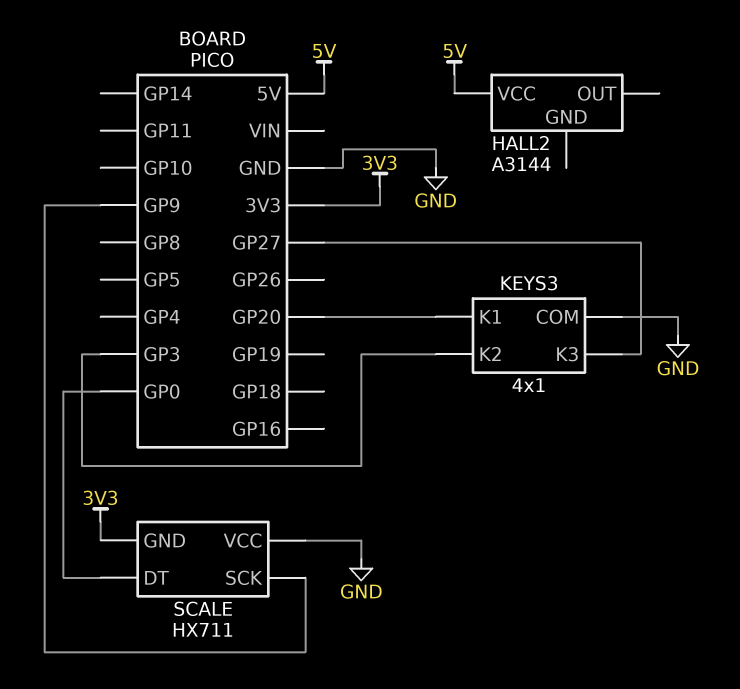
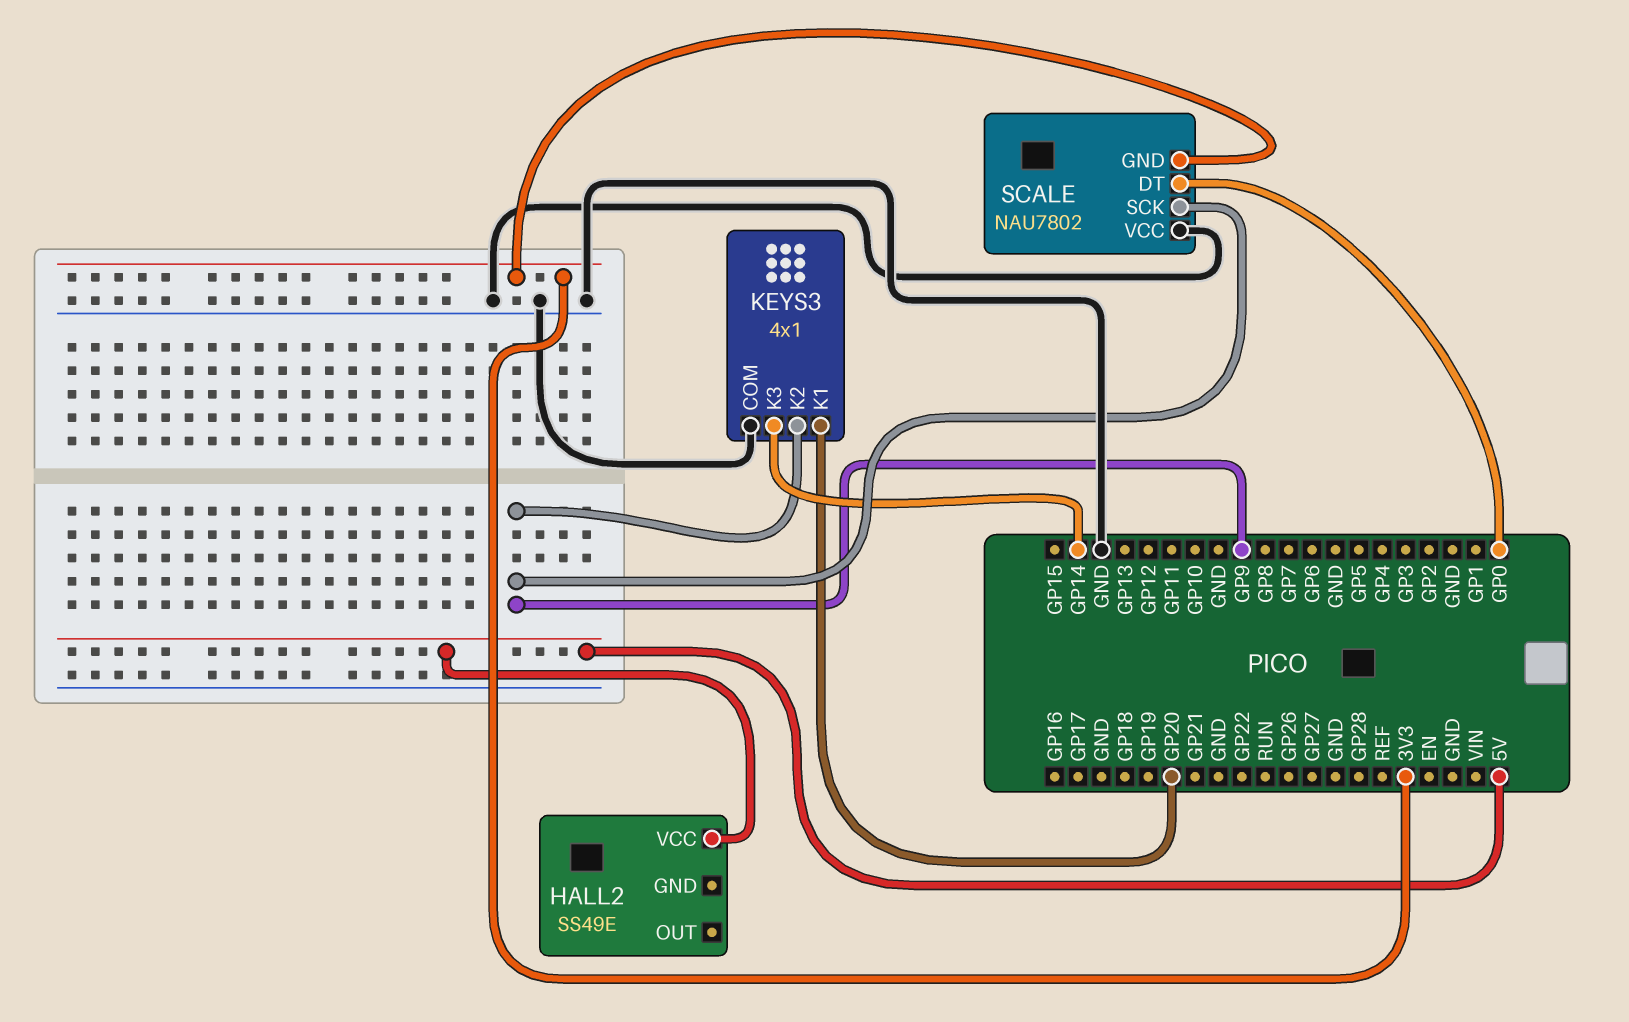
HALL2: A3144 -> SS49E
KEYS3 pin K2: GP3 -> GP9
KEYS3 pin K3: GP27 -> GP14
SCALE: HX711 -> NAU7802

